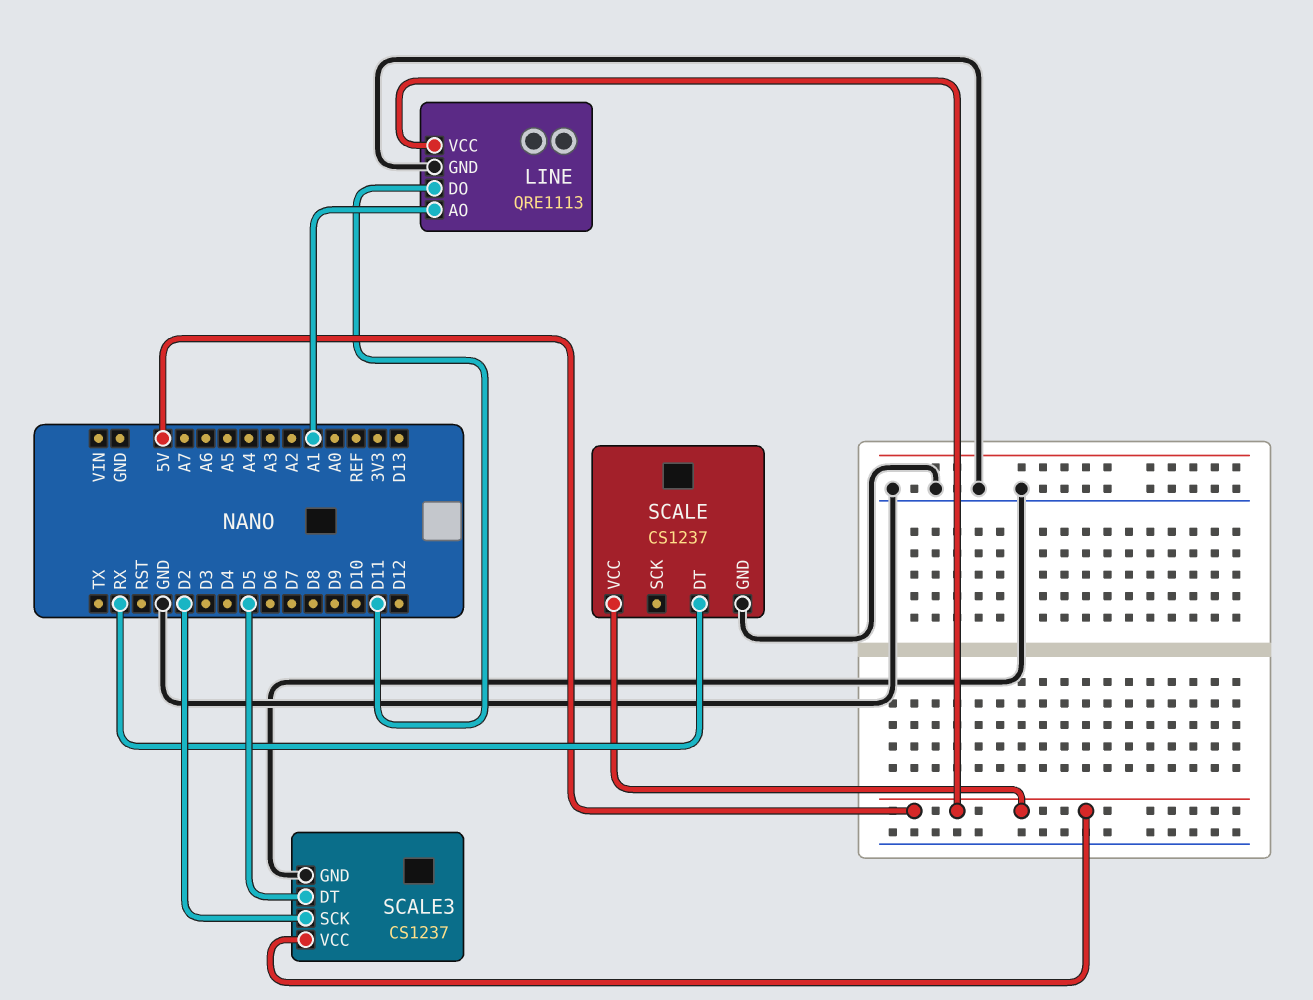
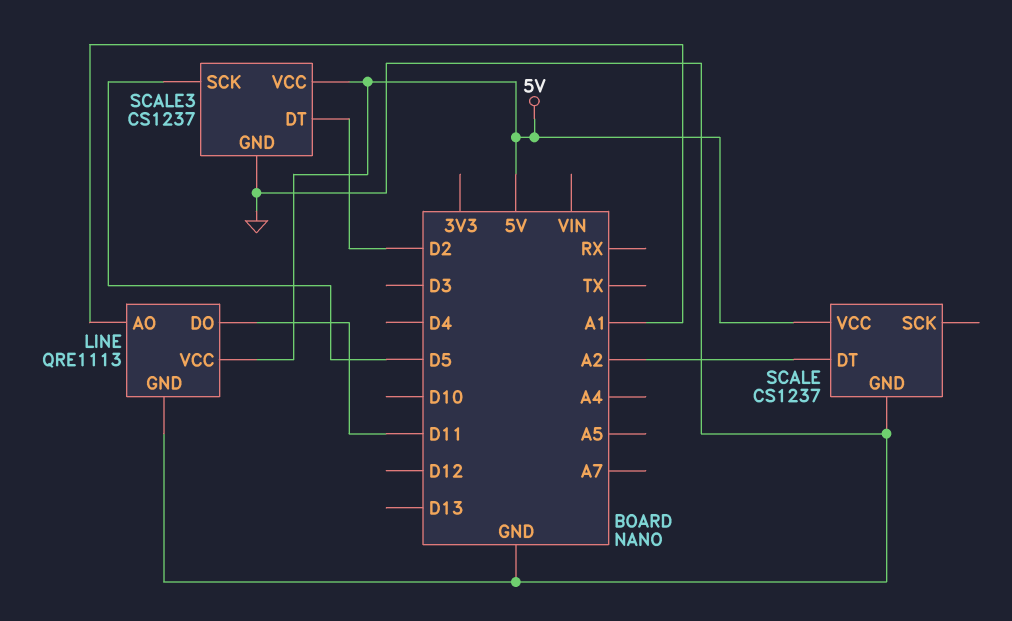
SCALE pin DT: RX -> A2
SCALE3 pin DT: D5 -> D2
SCALE3 pin SCK: D2 -> D5

